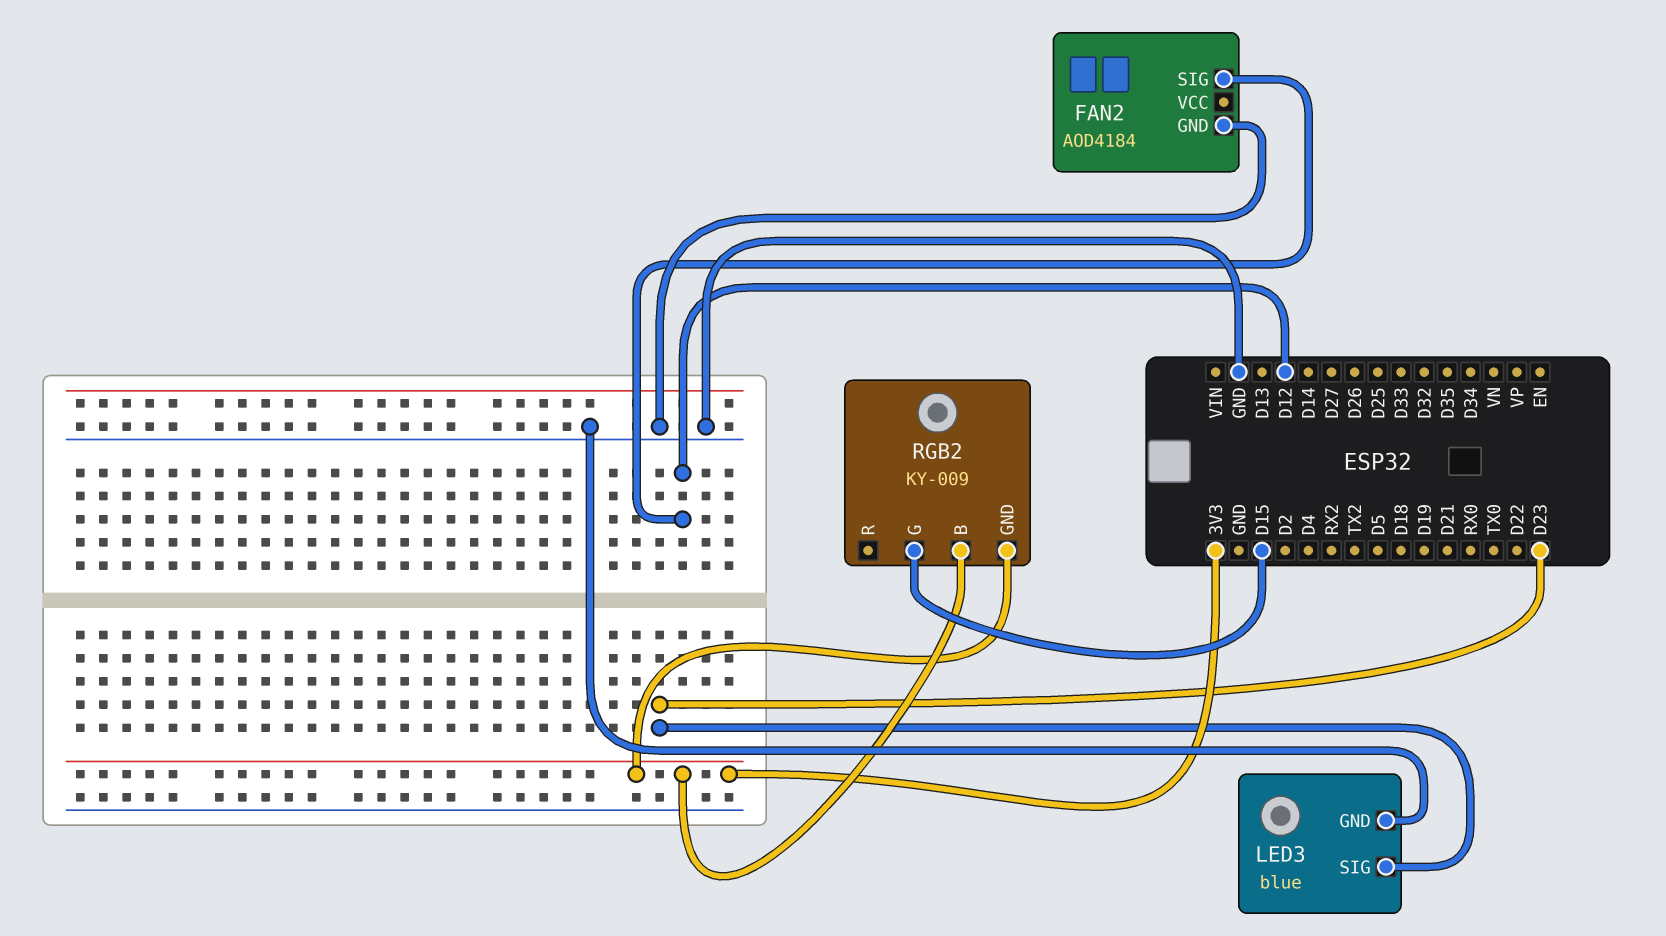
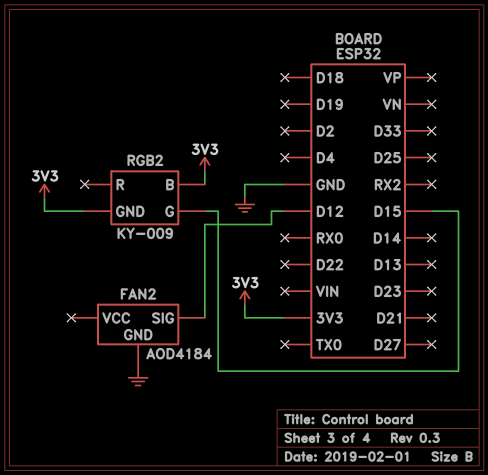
LED3: blue -> none
LED3 pin GND: GND -> none
LED3 pin SIG: D23 -> none

